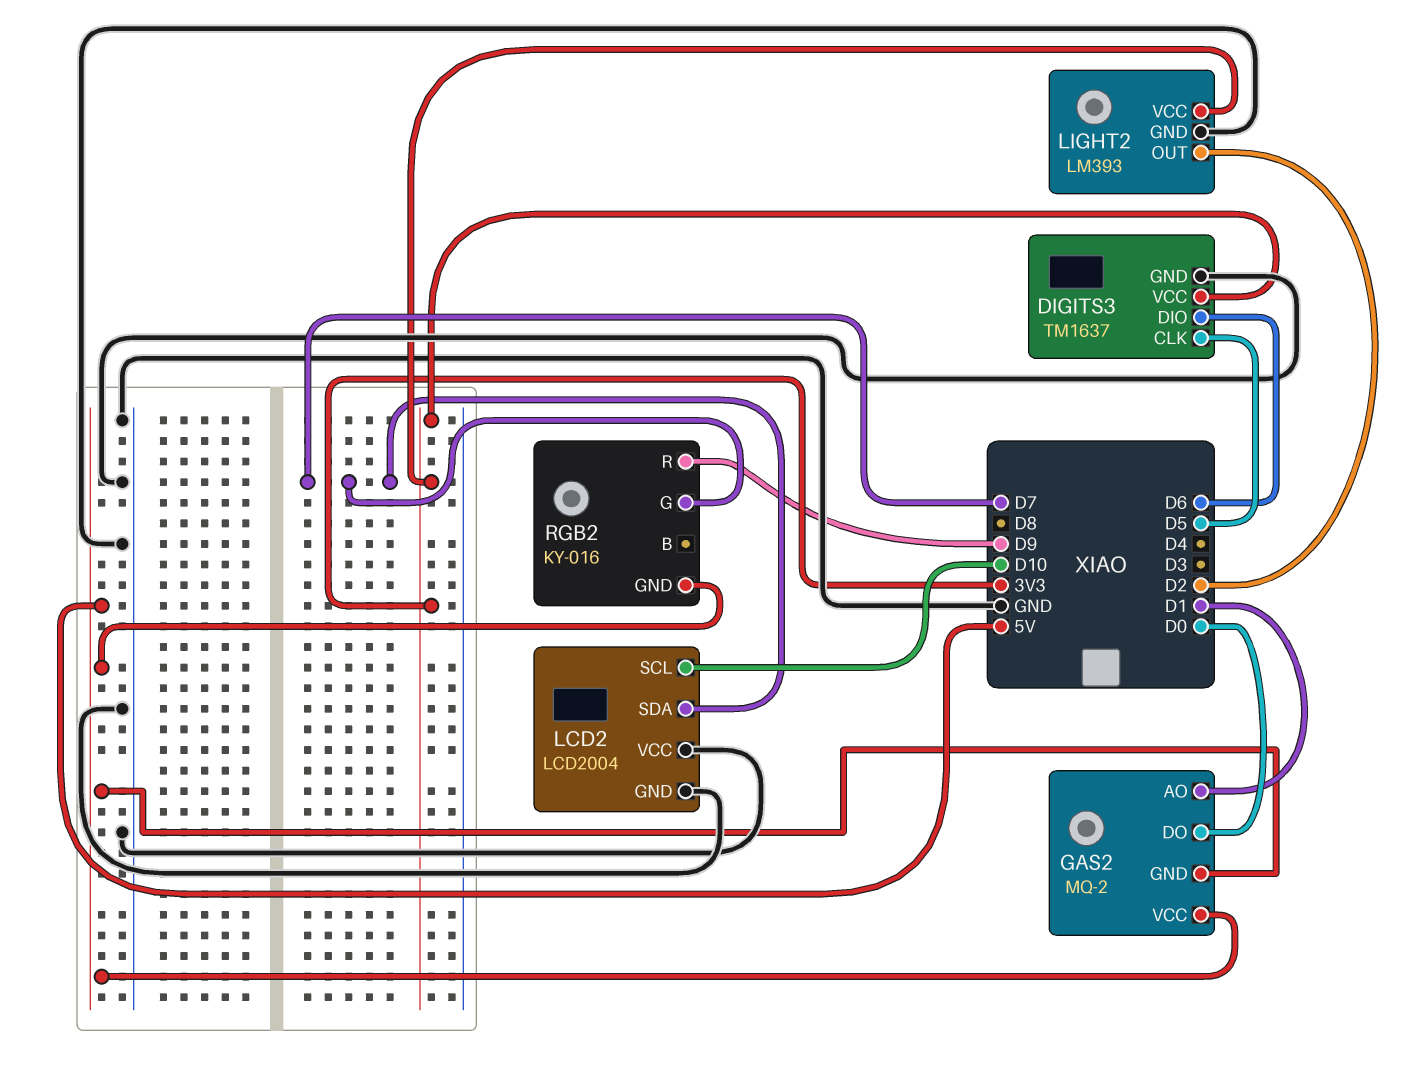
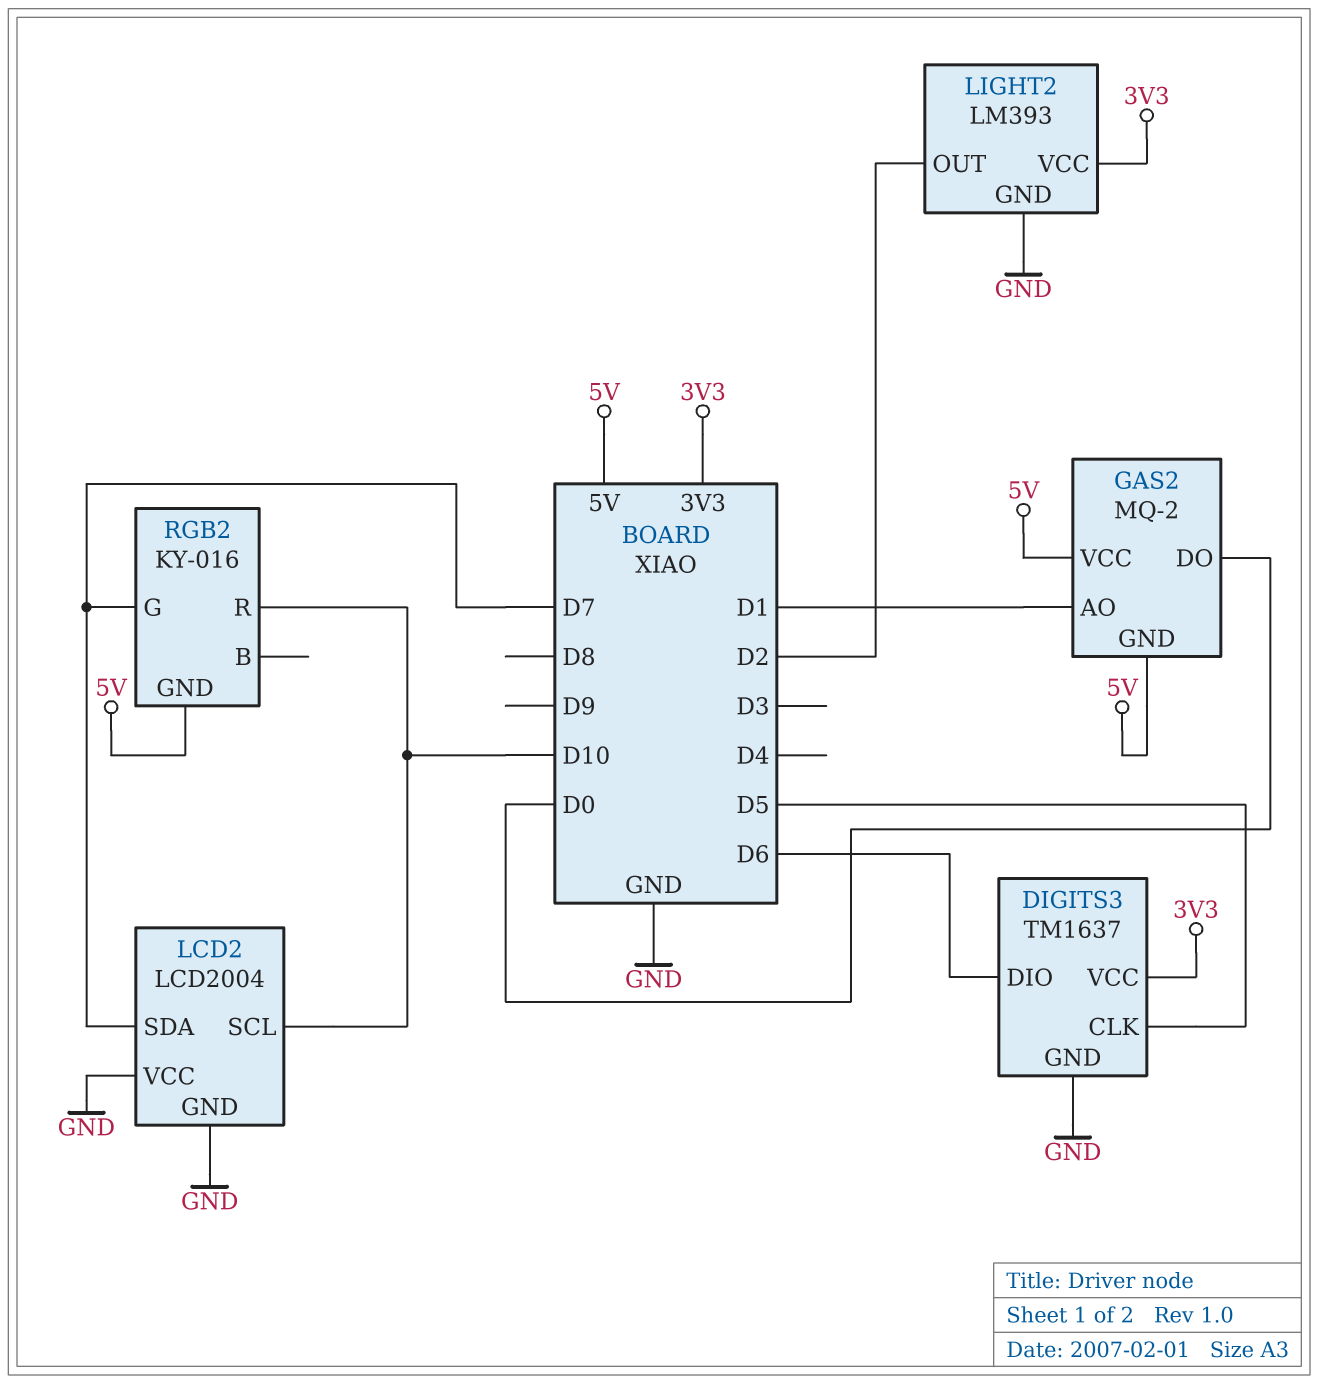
RGB2 pin R: D9 -> D10

